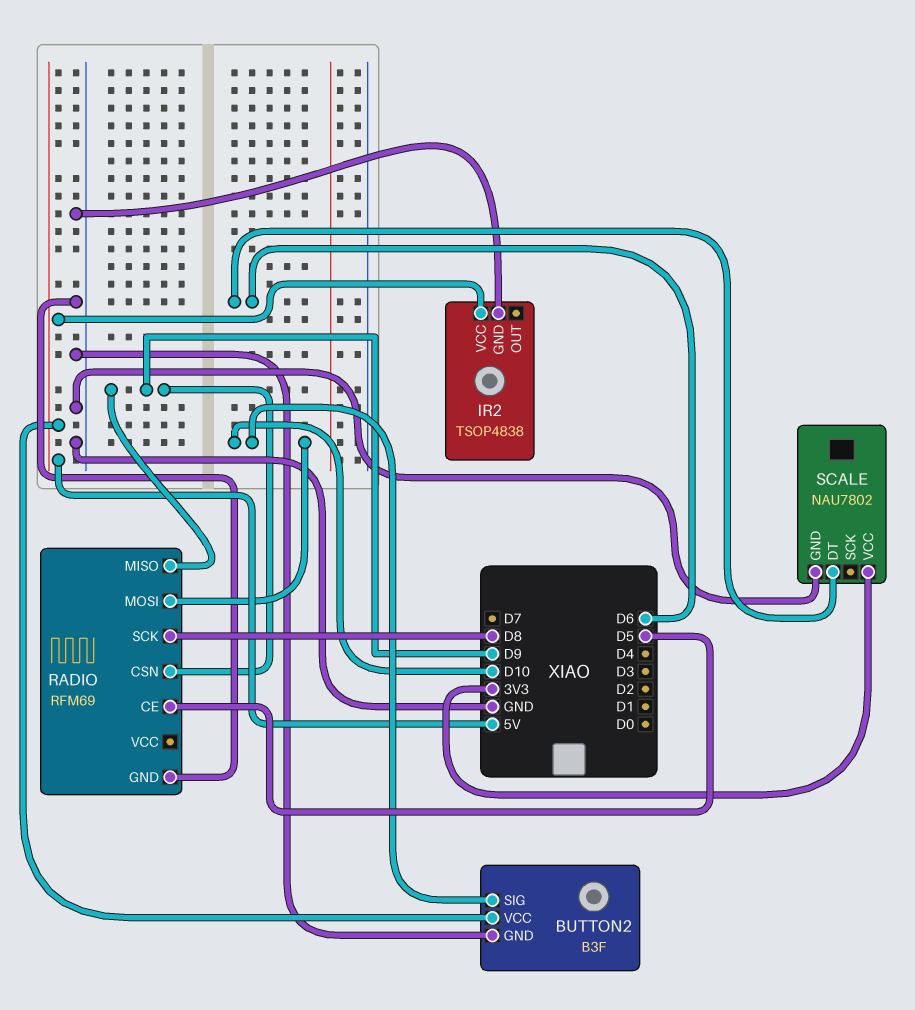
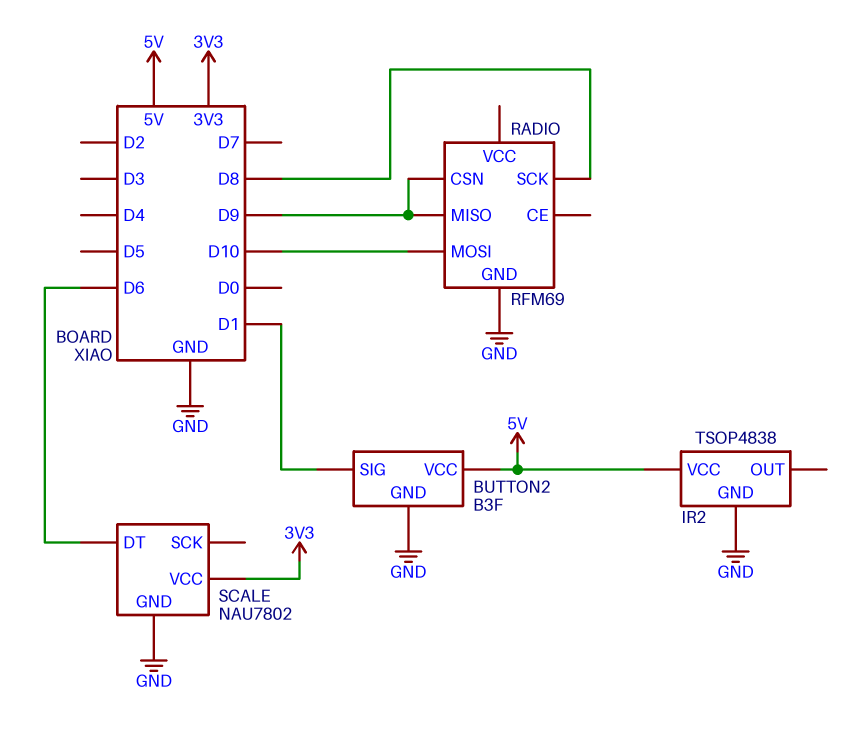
BUTTON2 pin SIG: D10 -> D1
RADIO pin CE: D5 -> none

